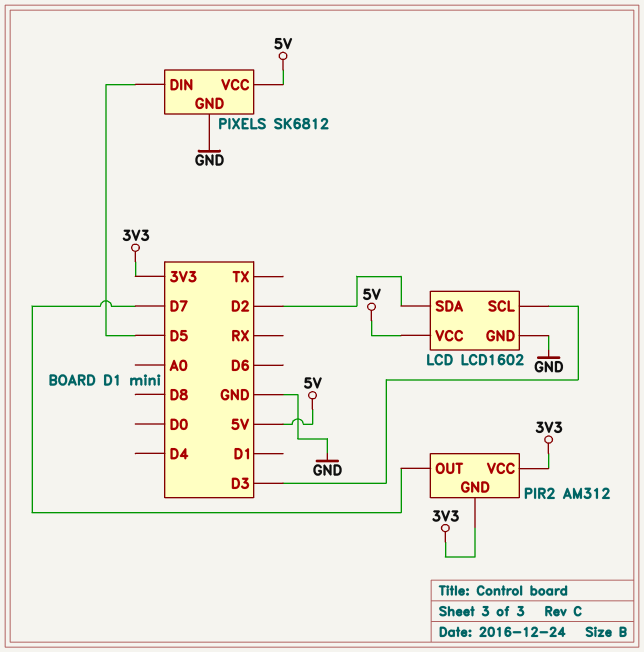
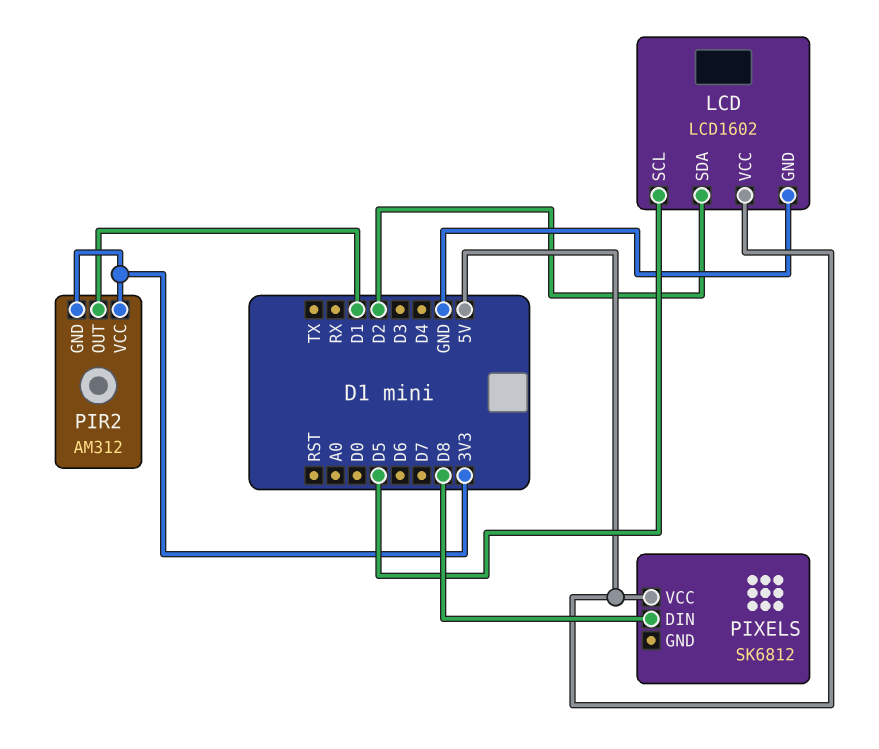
LCD pin SCL: D3 -> D5
PIR2 pin OUT: D7 -> D1
PIXELS pin DIN: D5 -> D8
PIXELS pin GND: GND -> none

